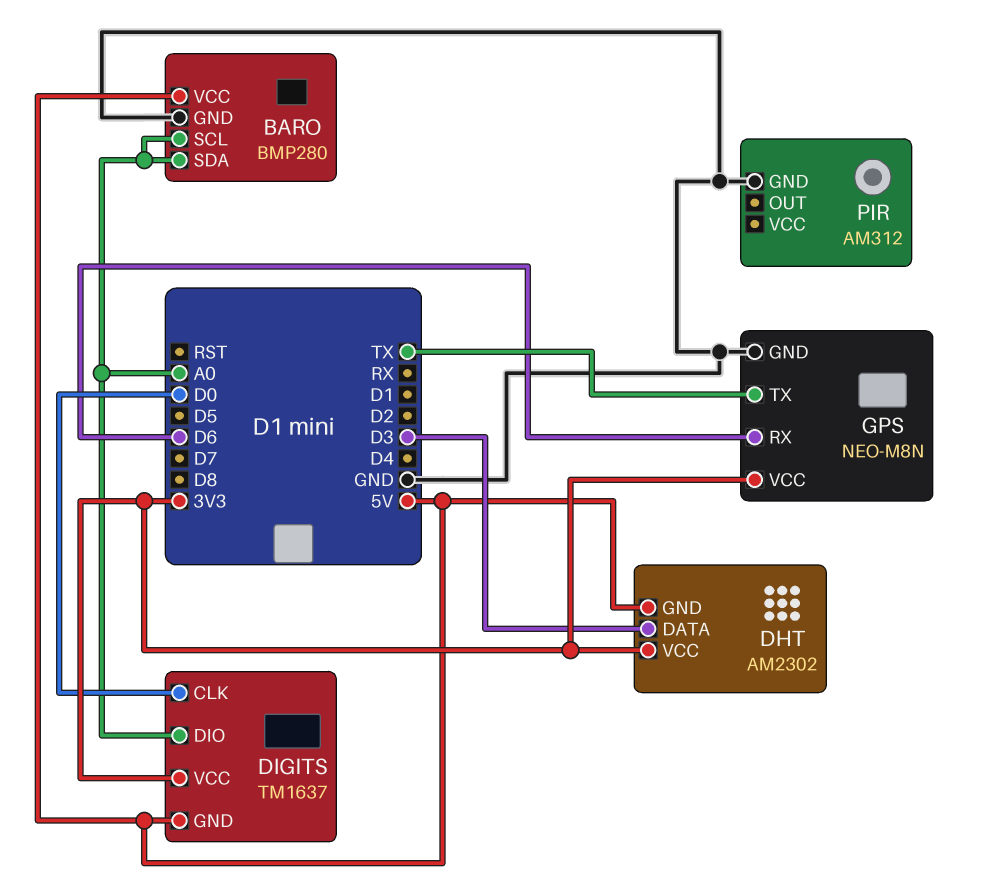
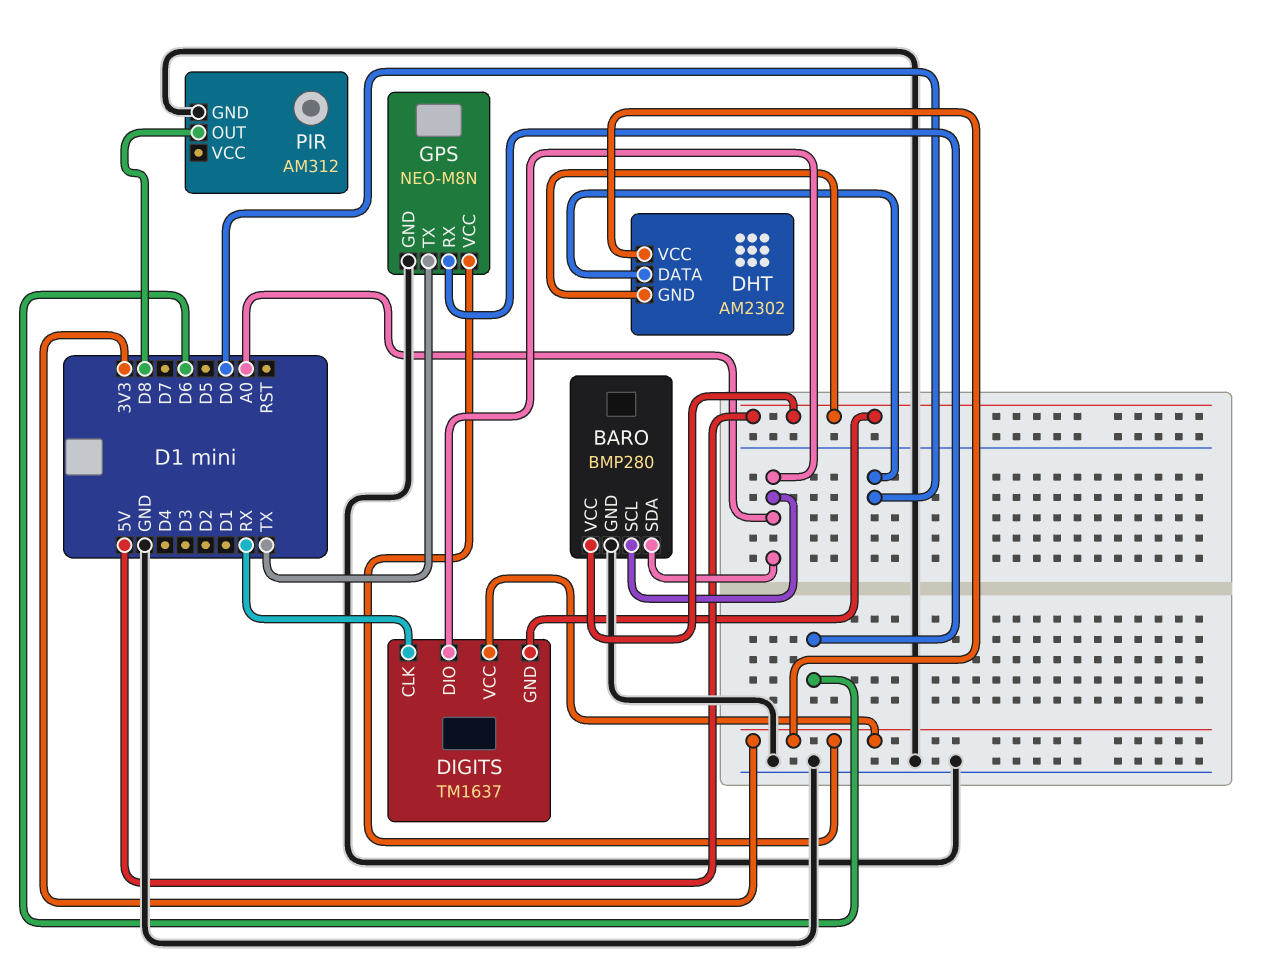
DHT pin DATA: D3 -> D0
DIGITS pin CLK: D0 -> RX
PIR pin OUT: none -> D8

